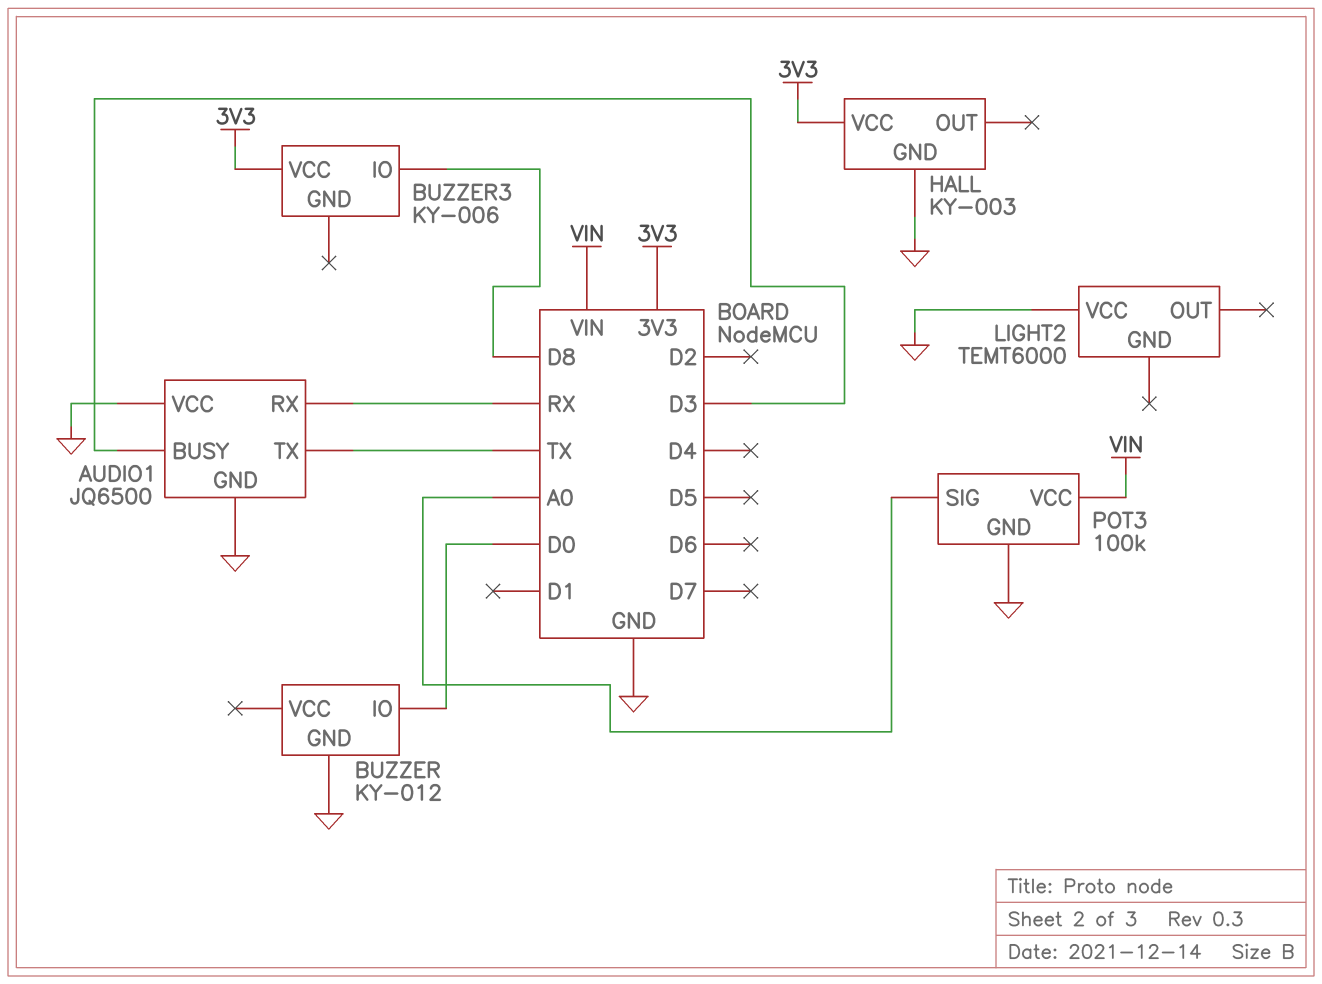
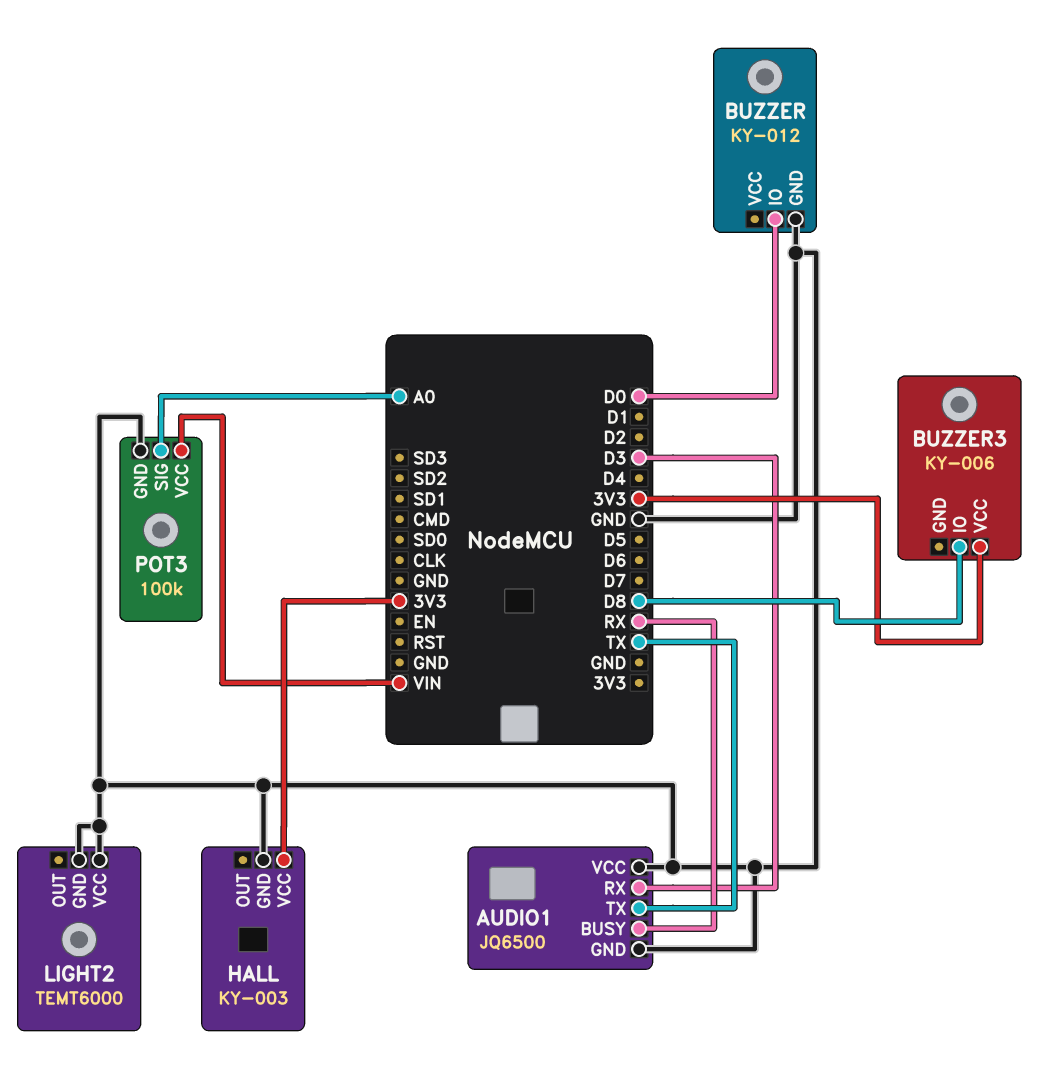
AUDIO1 pin BUSY: D3 -> RX
AUDIO1 pin RX: RX -> D3
LIGHT2 pin GND: none -> GND

